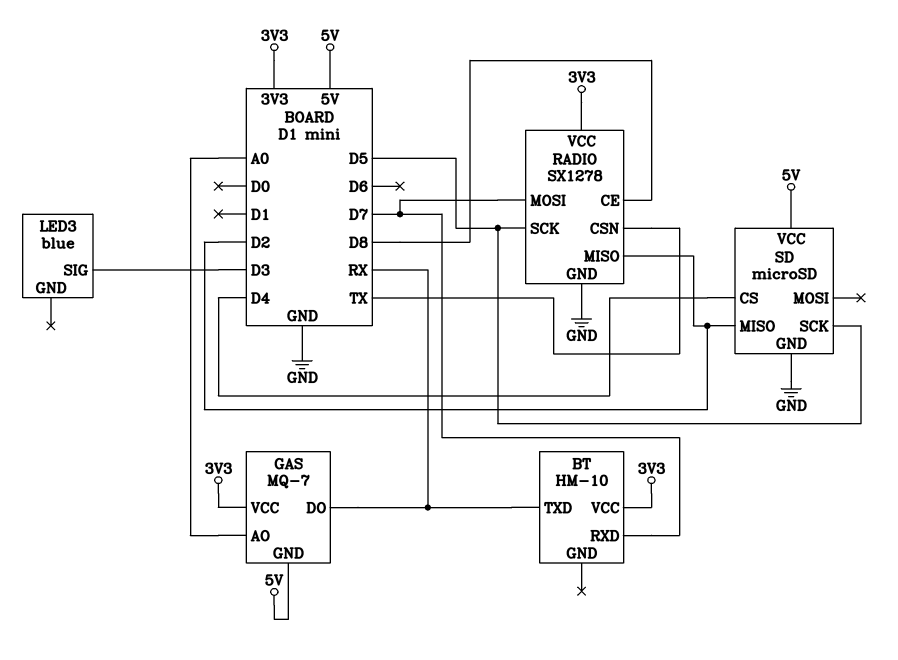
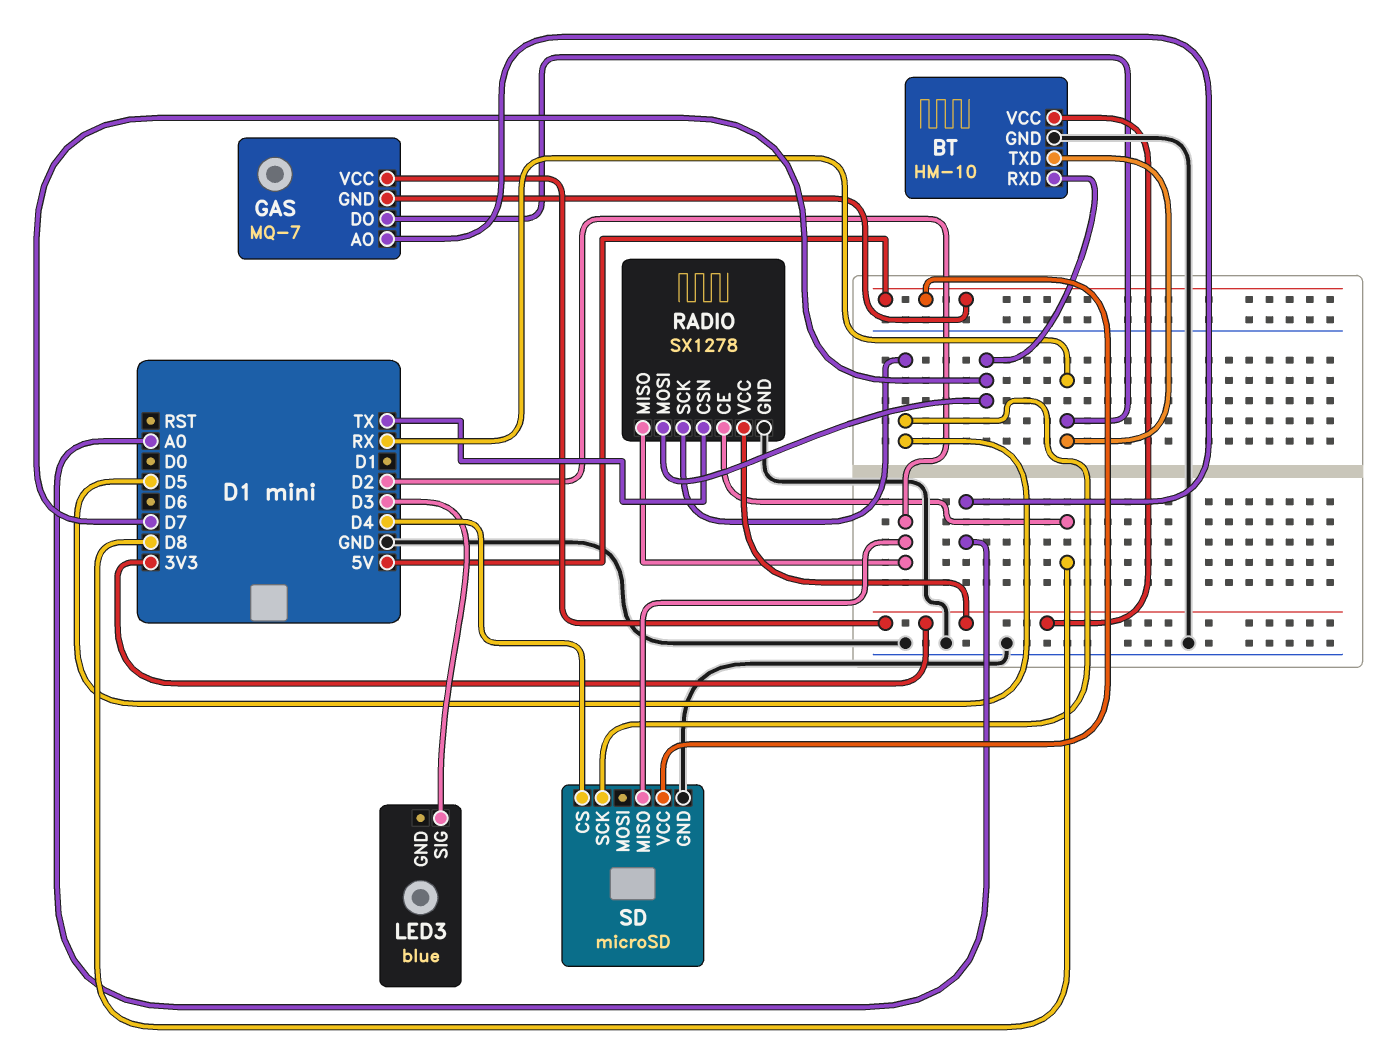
BT pin GND: none -> GND

